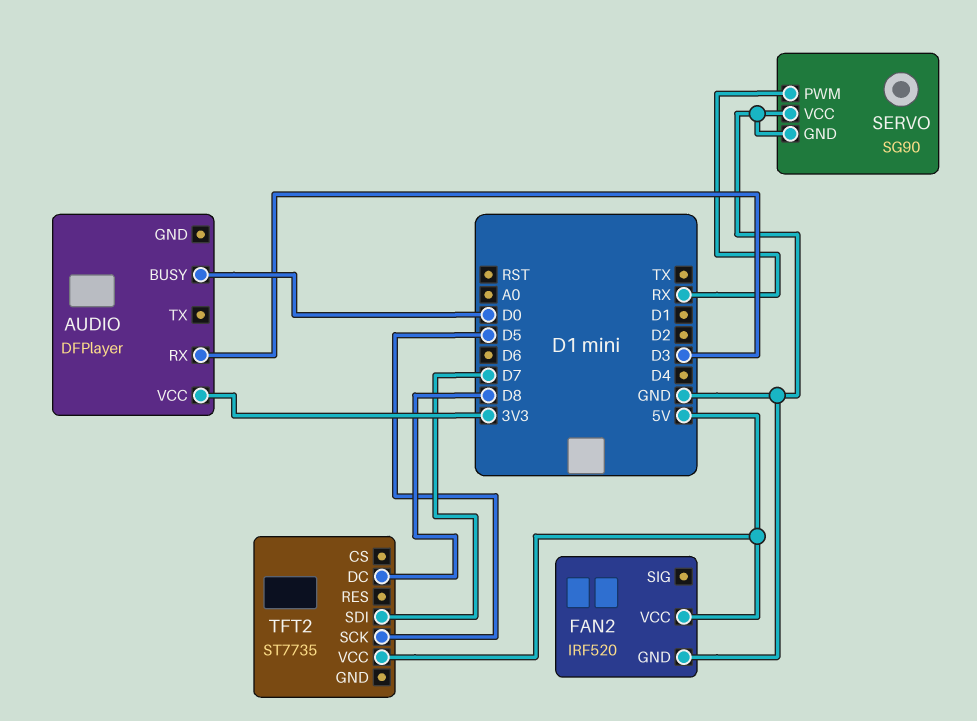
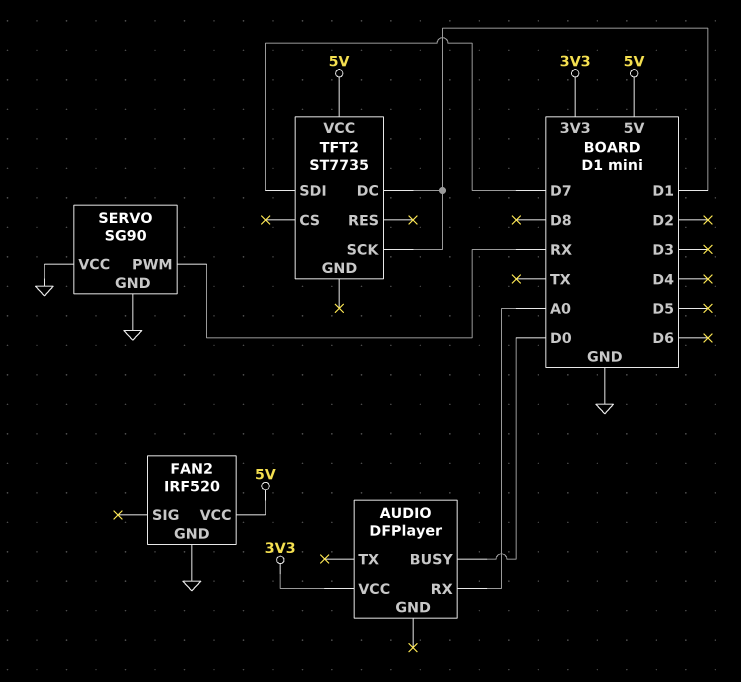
AUDIO pin RX: D3 -> A0
TFT2 pin DC: D8 -> D1
TFT2 pin SCK: D5 -> D1

